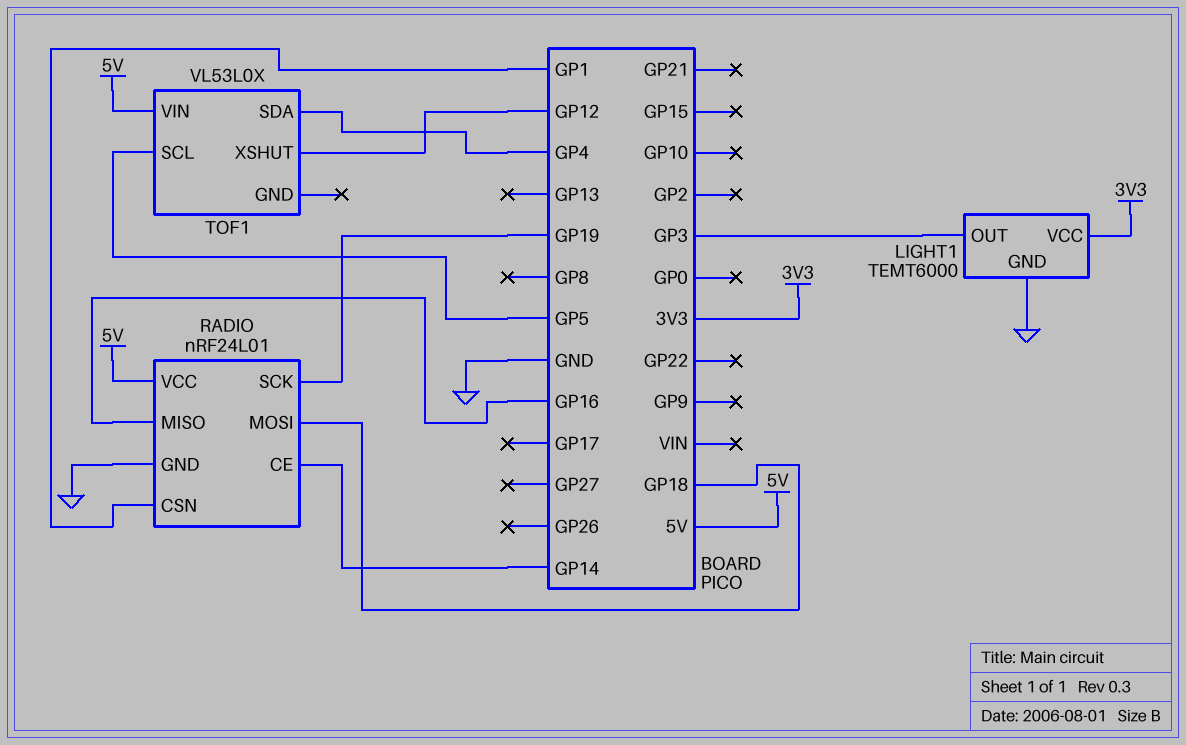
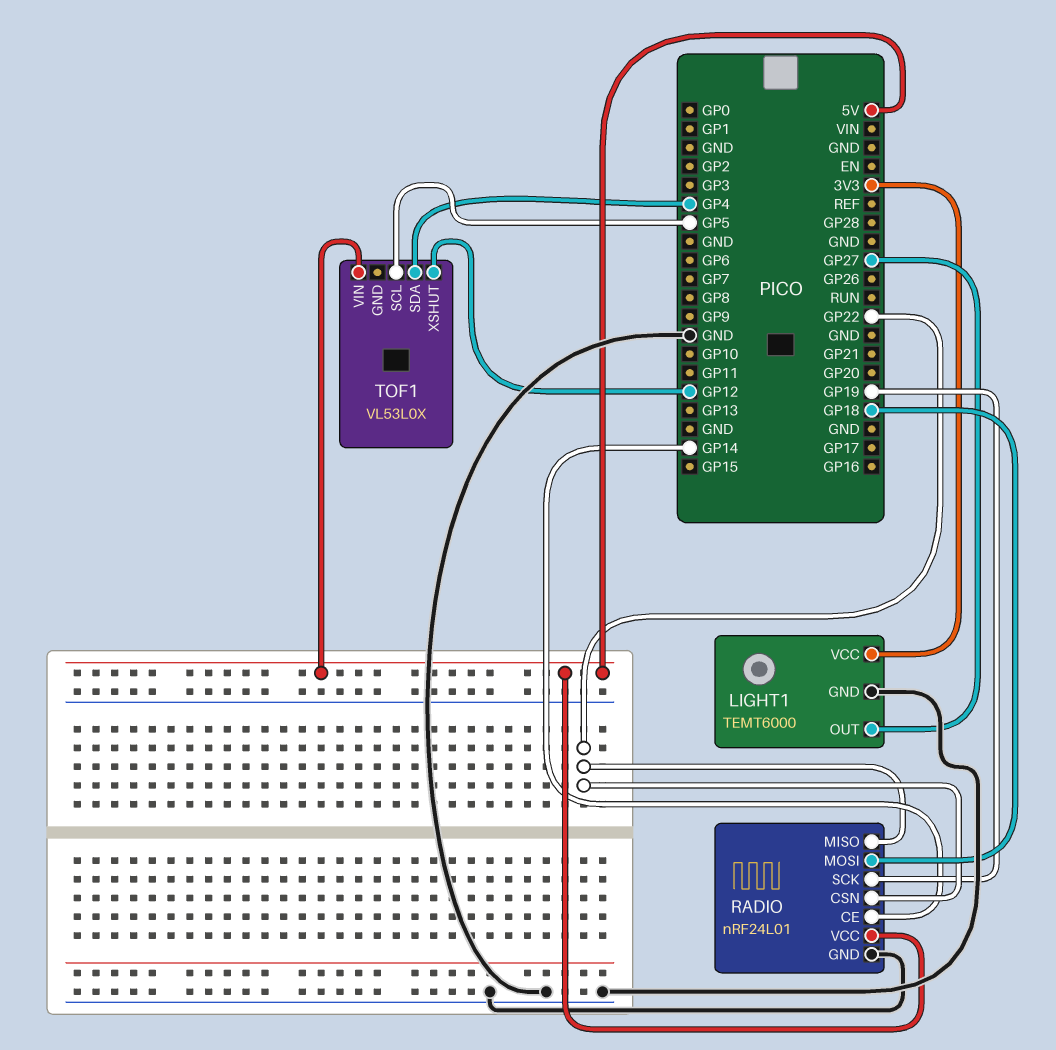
LIGHT1 pin OUT: GP3 -> GP27
RADIO pin CSN: GP1 -> GP22
RADIO pin MISO: GP16 -> GP22

